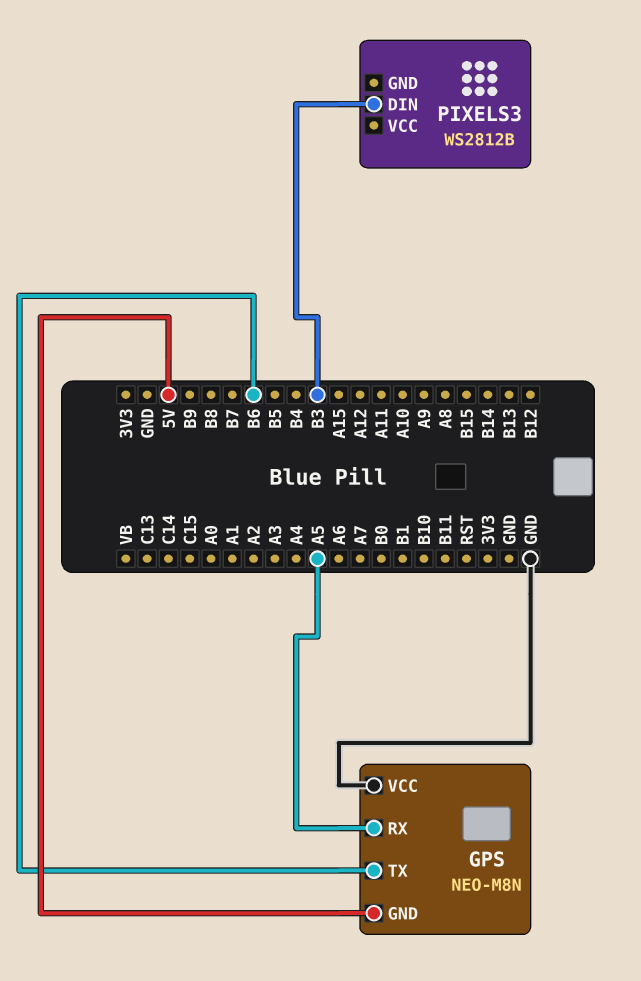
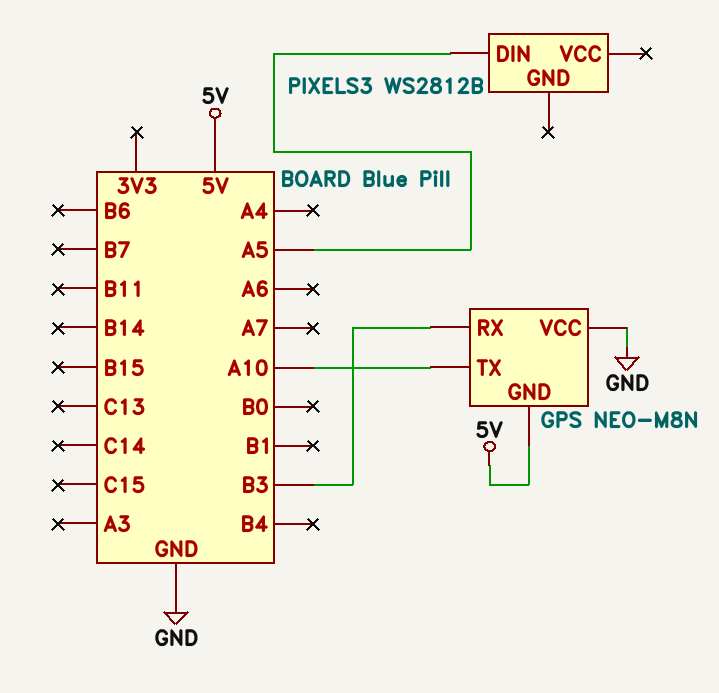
GPS pin RX: A5 -> B3
GPS pin TX: B6 -> A10
PIXELS3 pin DIN: B3 -> A5

